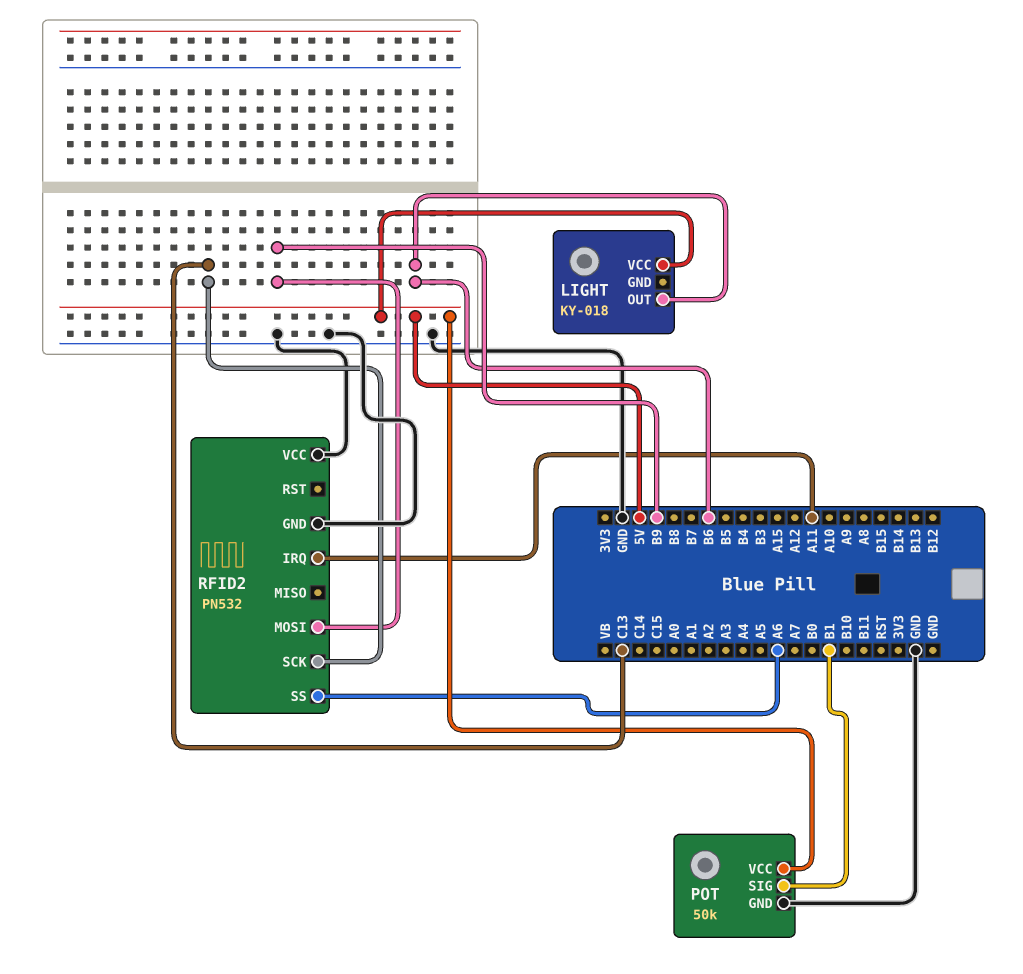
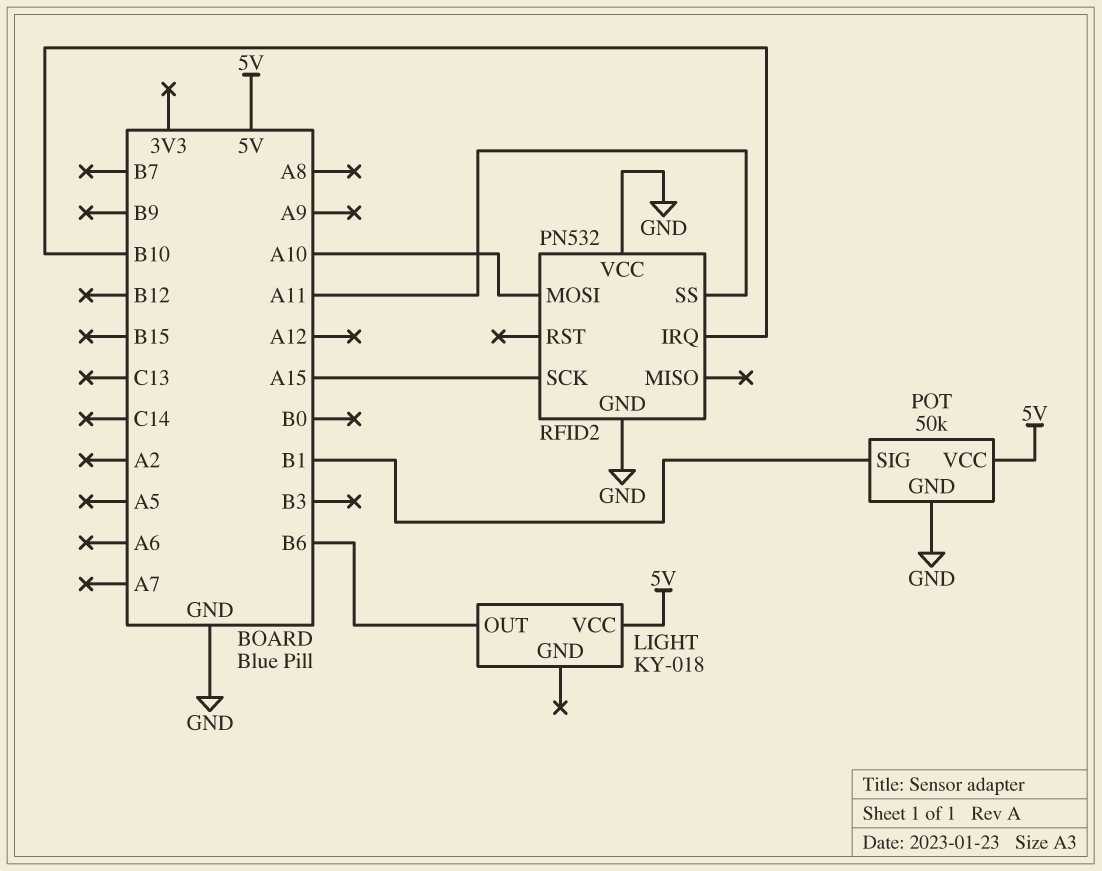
RFID2 pin IRQ: A11 -> B10
RFID2 pin MOSI: B9 -> A10
RFID2 pin SCK: C13 -> A15
RFID2 pin SS: A6 -> A11

